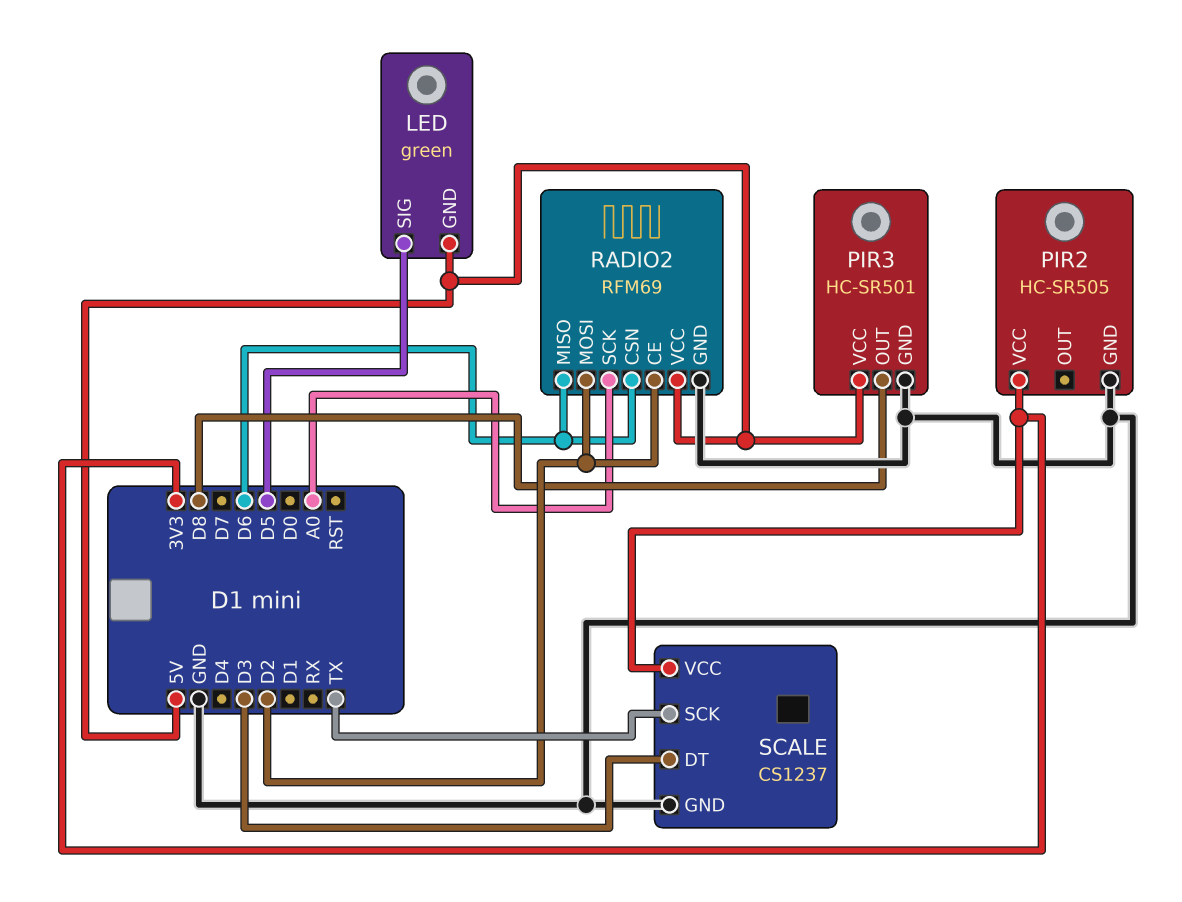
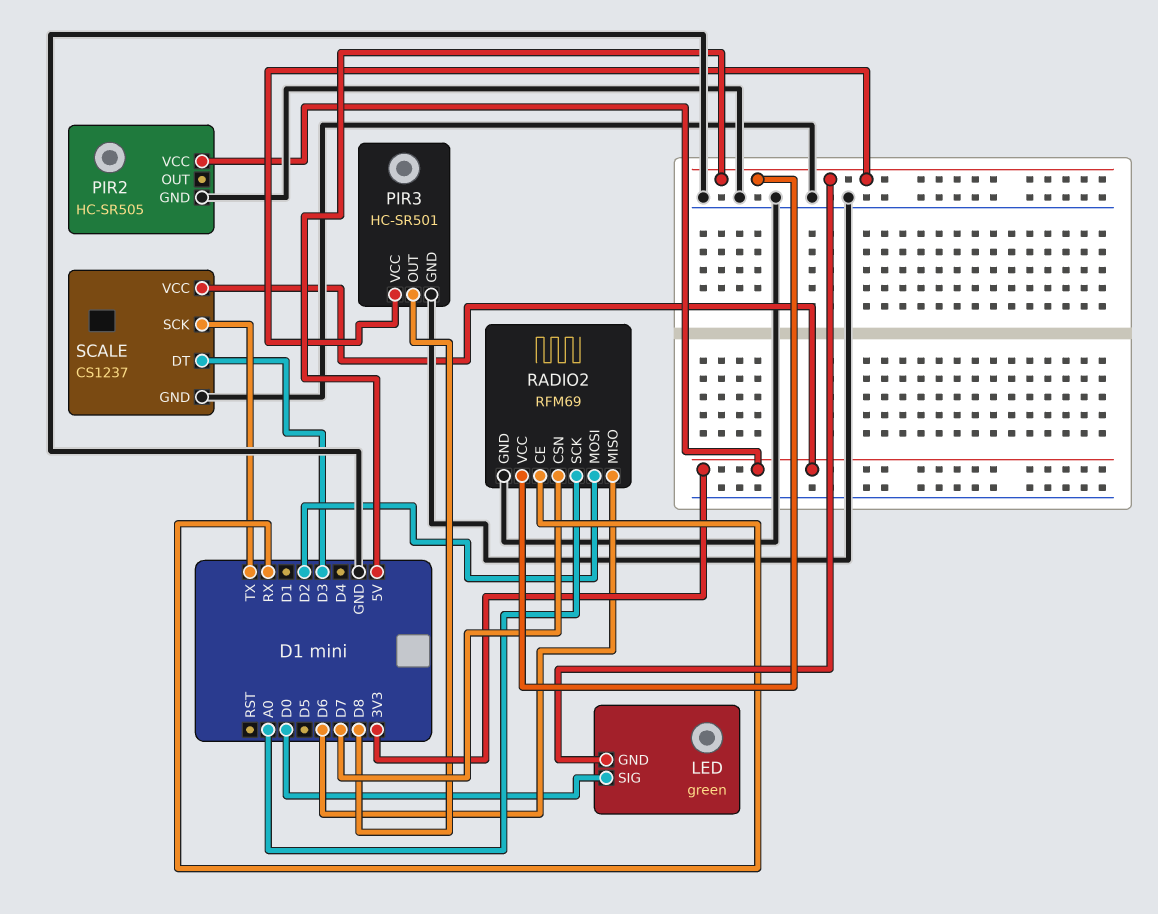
LED pin SIG: D5 -> D0
RADIO2 pin CE: D2 -> RX
RADIO2 pin CSN: D6 -> D7

